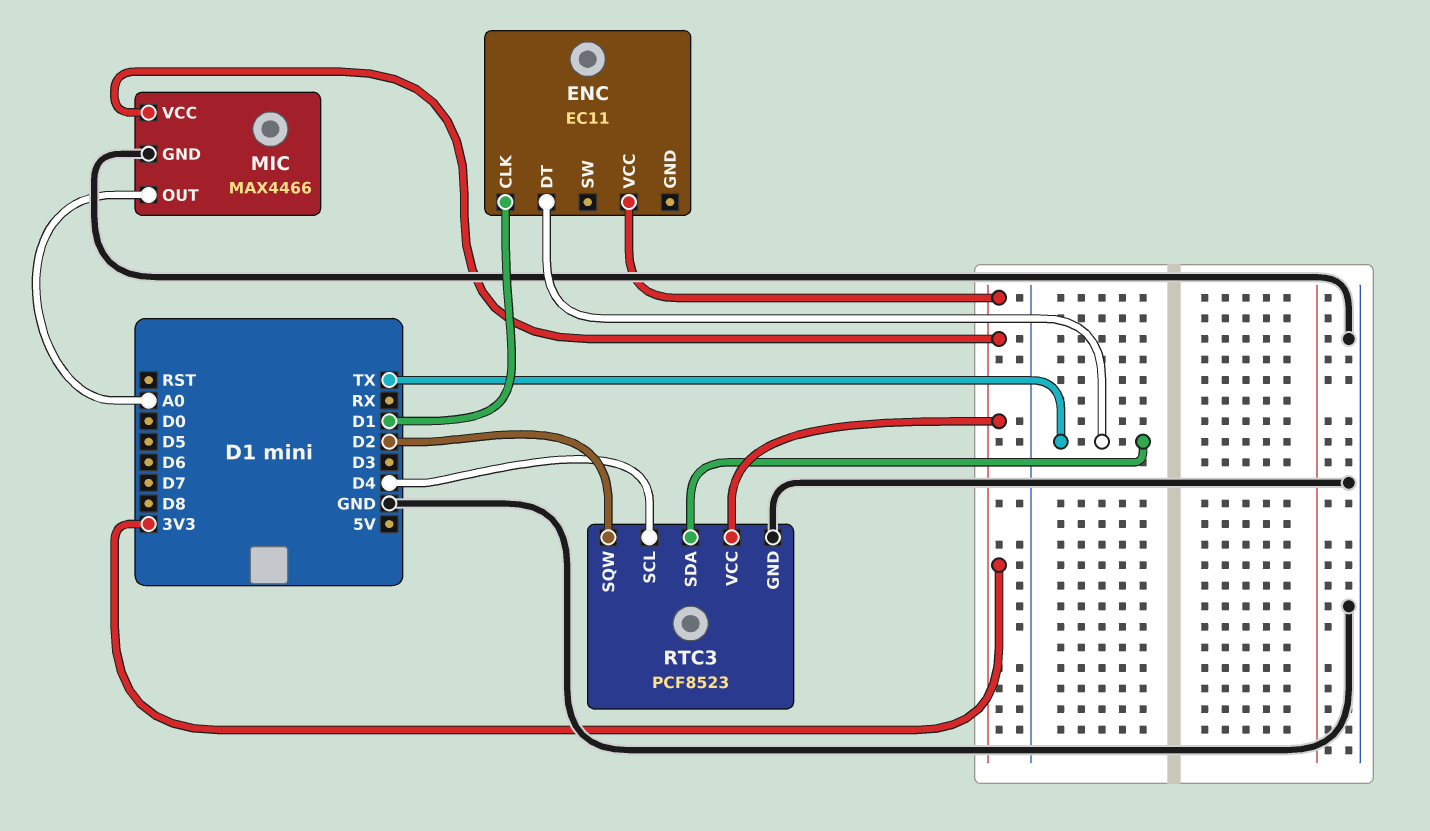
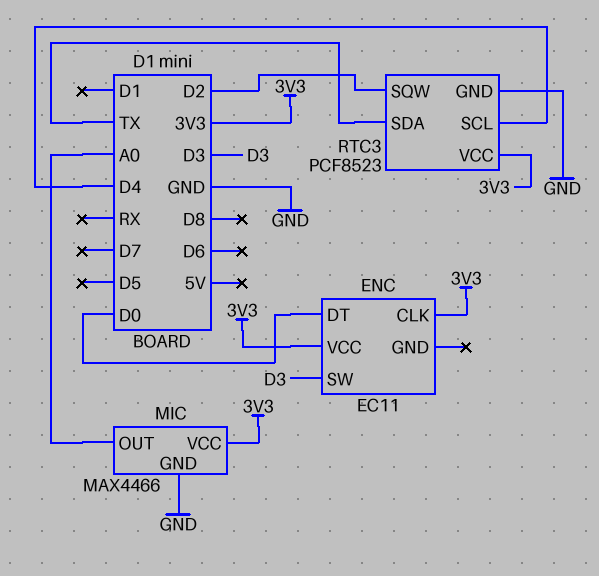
ENC pin CLK: D1 -> 3V3
ENC pin DT: TX -> D0
ENC pin SW: none -> D3

